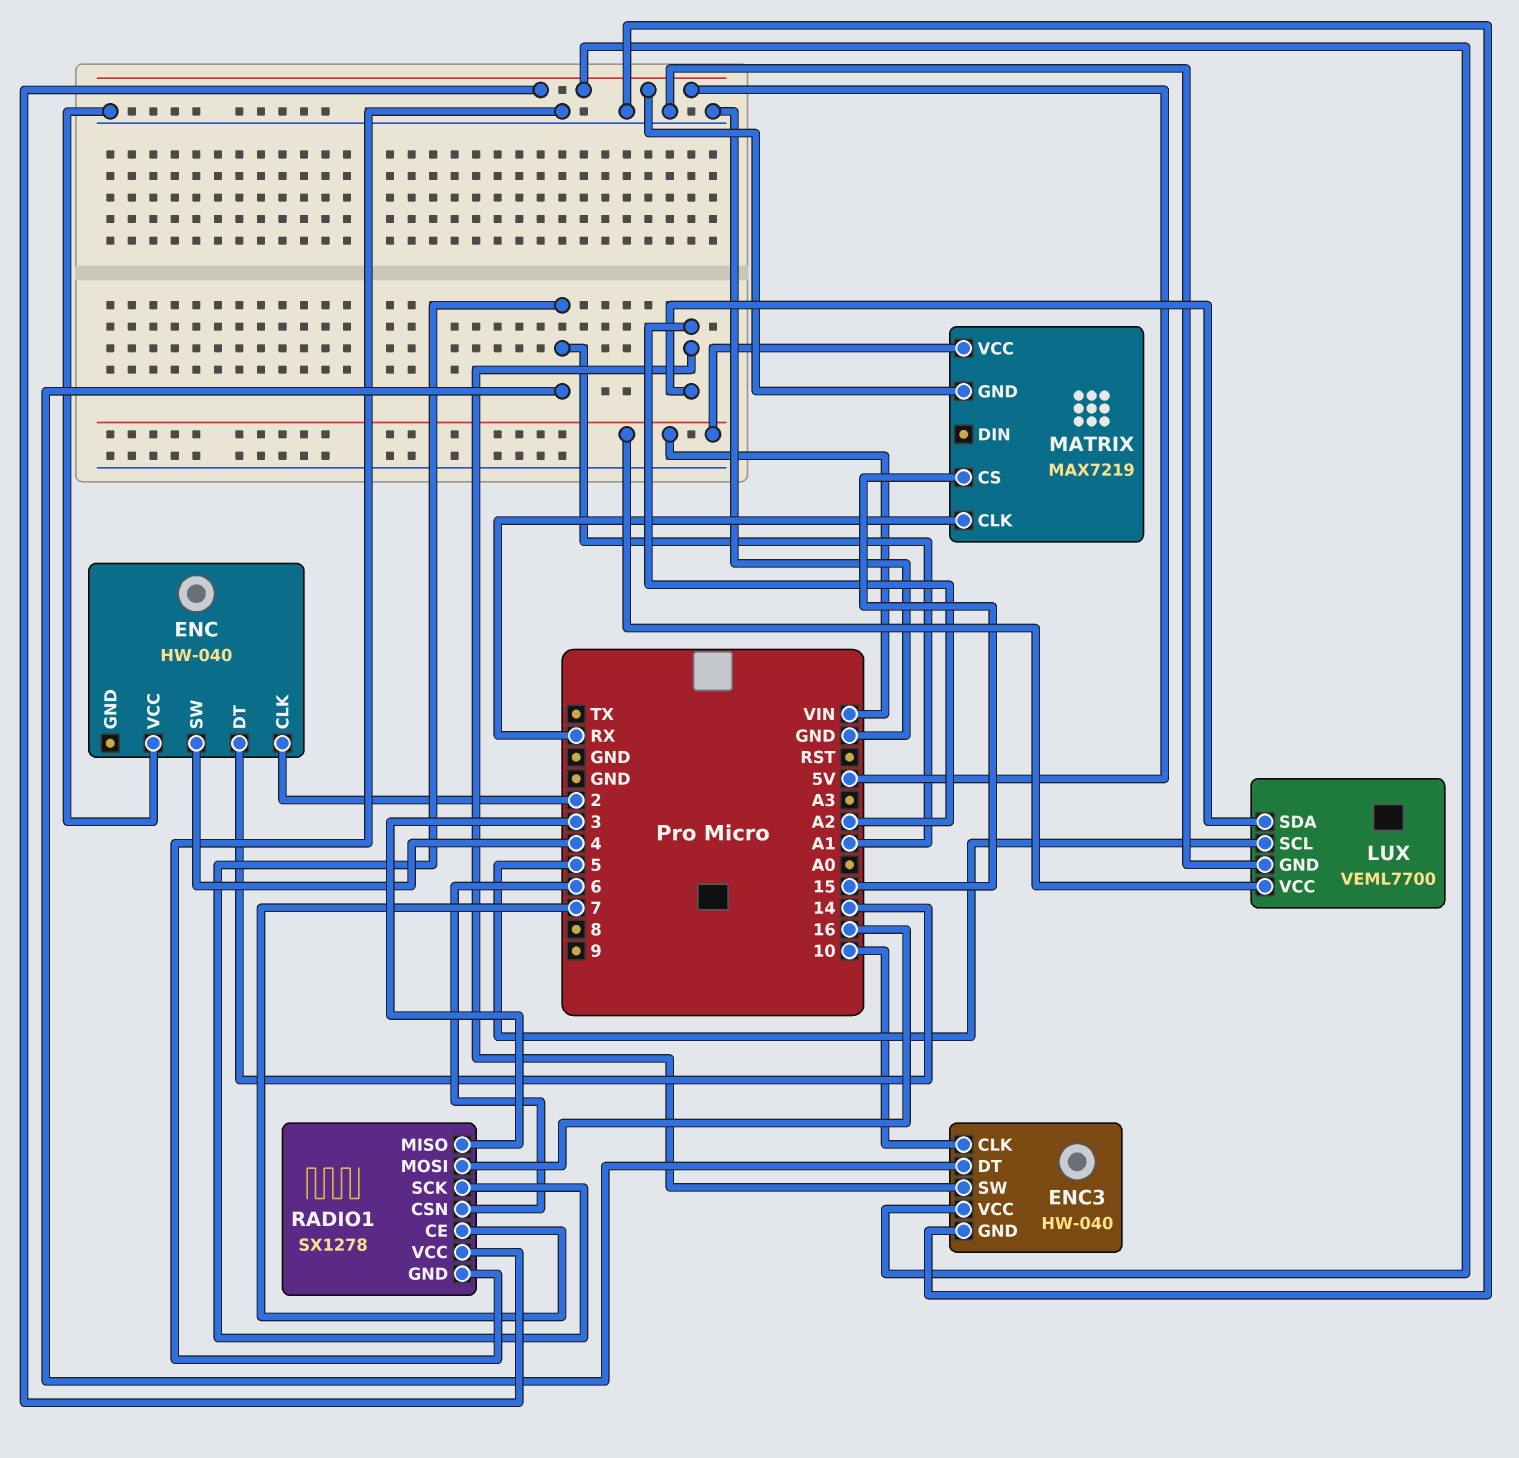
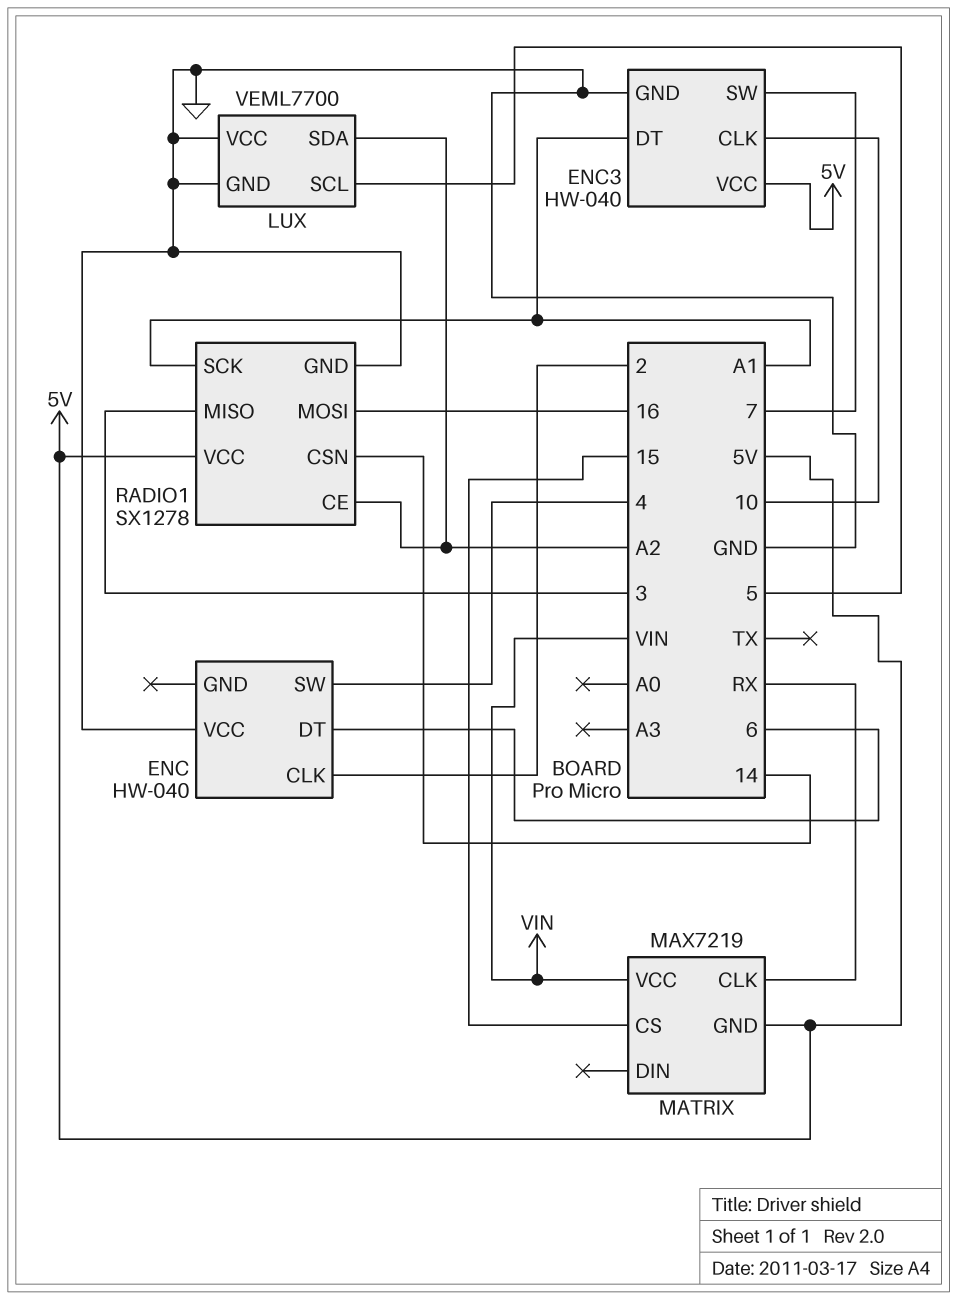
ENC pin DT: 14 -> 6
ENC3 pin SW: A2 -> 7
LUX pin VCC: VIN -> GND
RADIO1 pin CE: 7 -> A2
RADIO1 pin CSN: 6 -> 14

